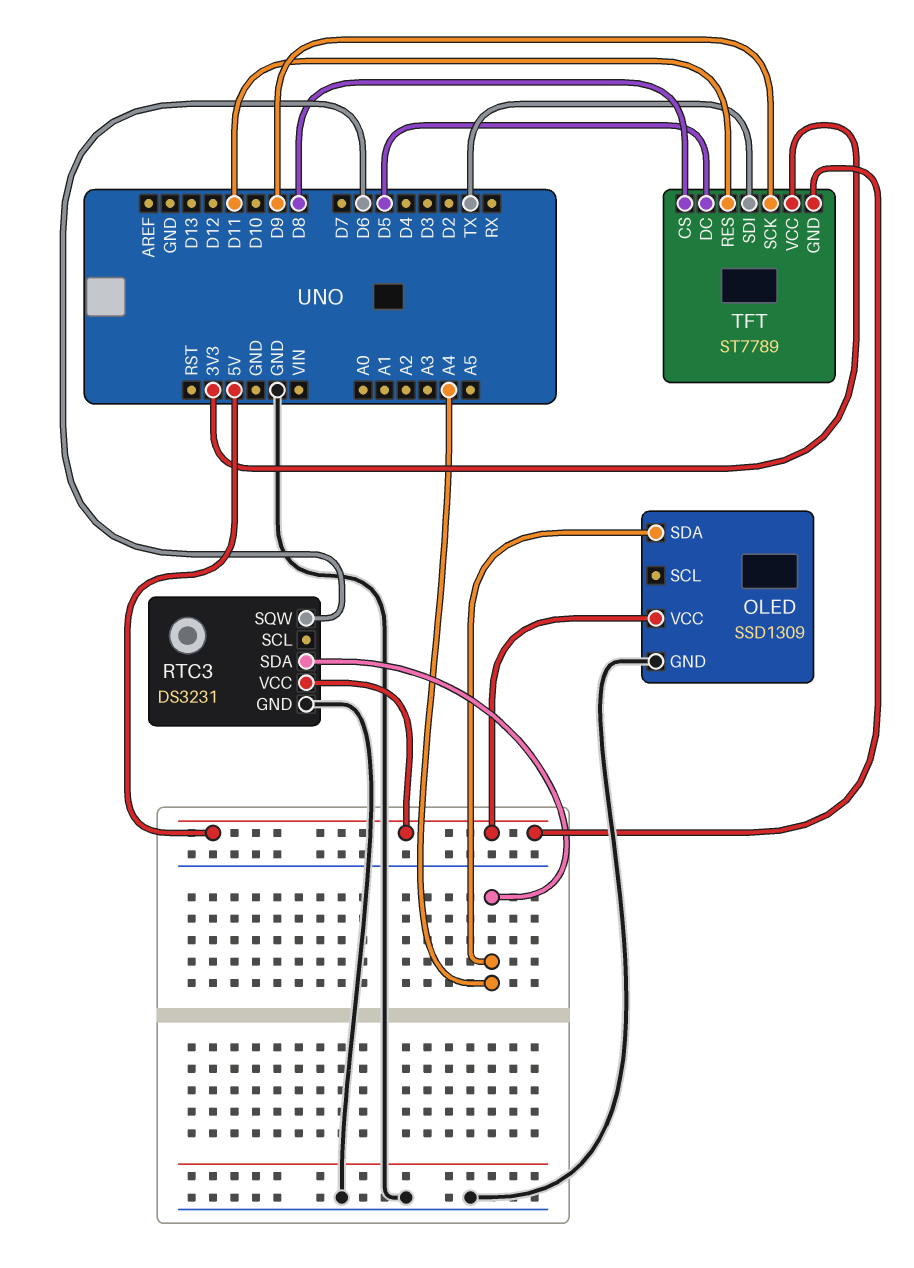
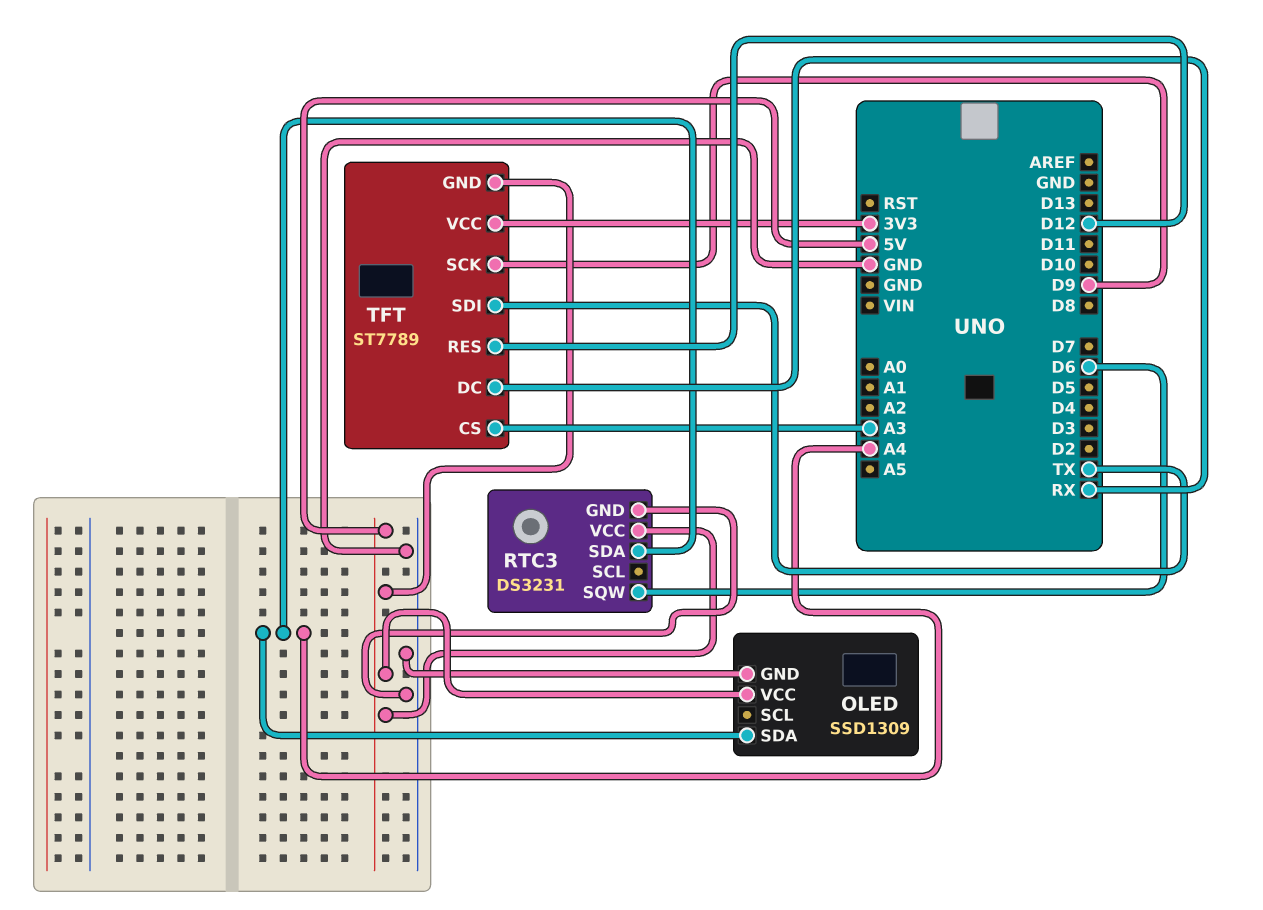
TFT pin CS: D8 -> A3
TFT pin DC: D5 -> RX
TFT pin RES: D11 -> D12

